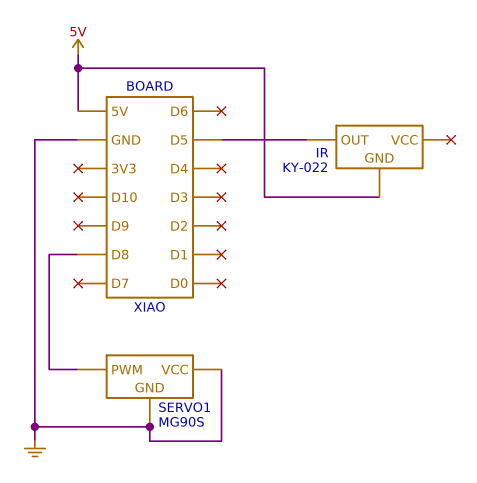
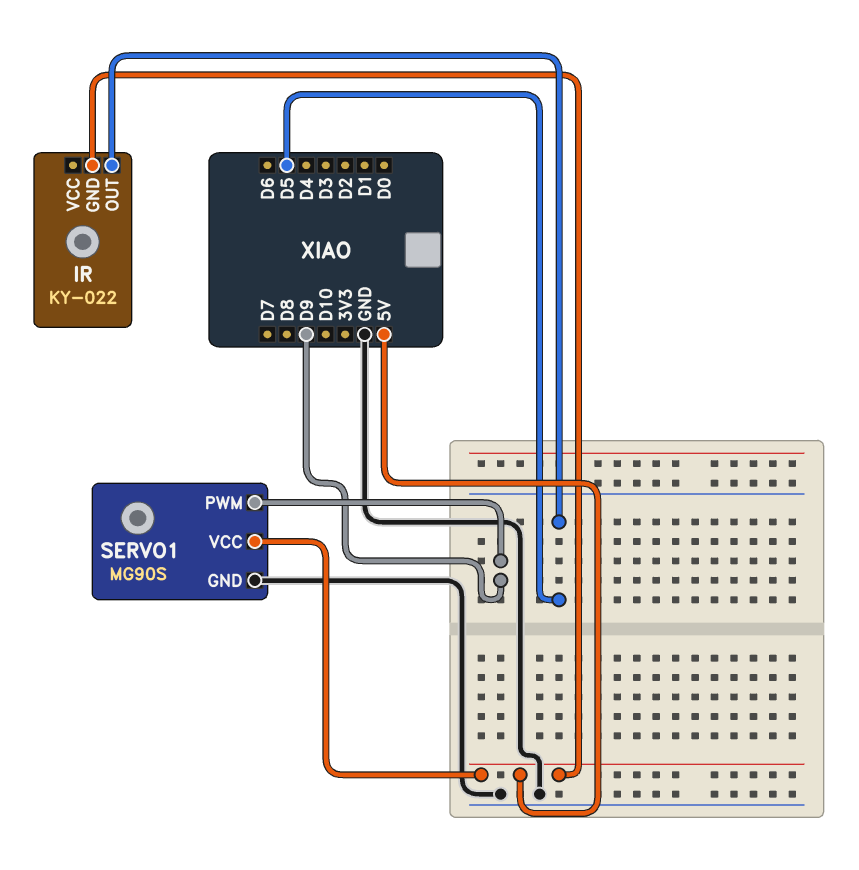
SERVO1 pin PWM: D8 -> D9
SERVO1 pin VCC: GND -> 5V

